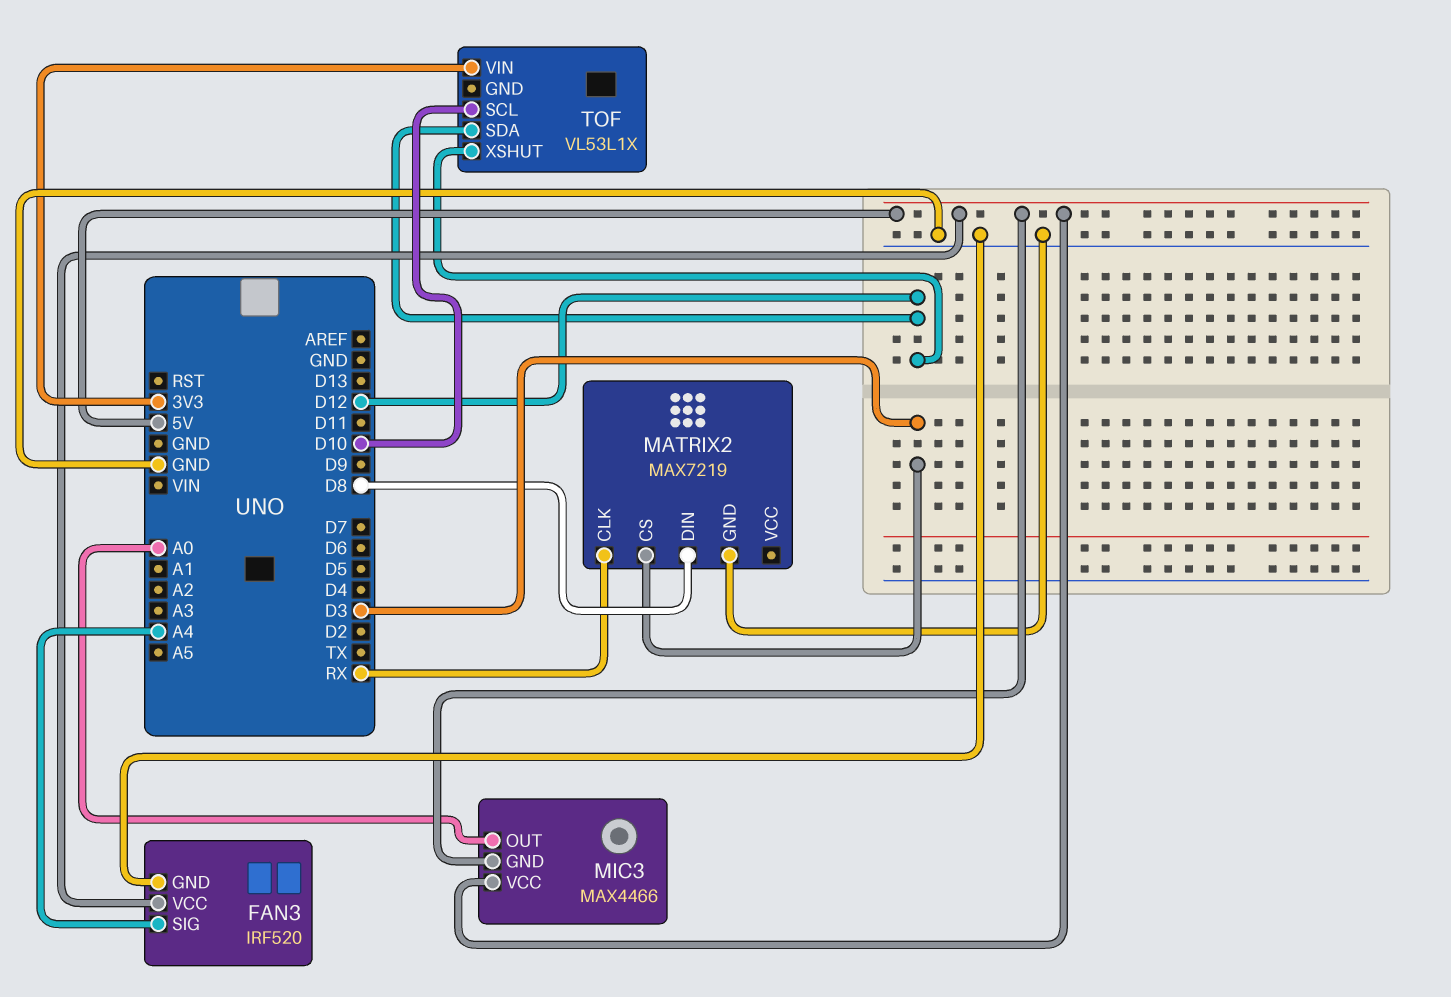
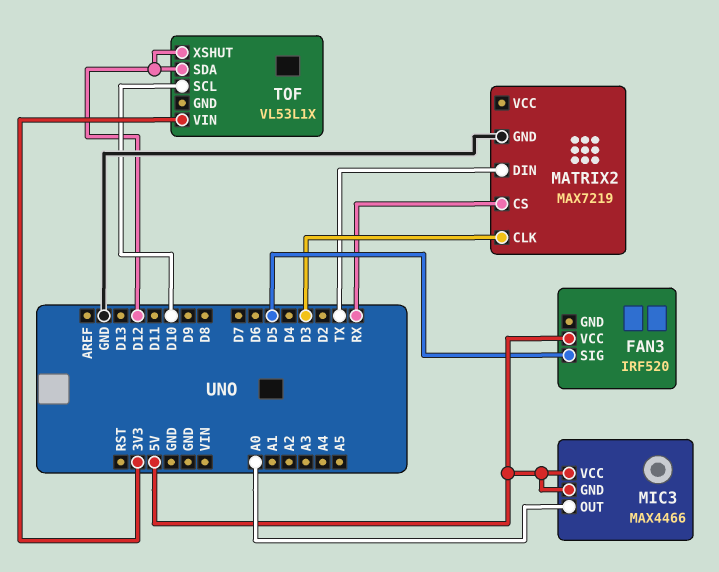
FAN3 pin GND: GND -> none
FAN3 pin SIG: A4 -> D5
MATRIX2 pin CLK: RX -> D3
MATRIX2 pin CS: D3 -> RX
MATRIX2 pin DIN: D8 -> TX

